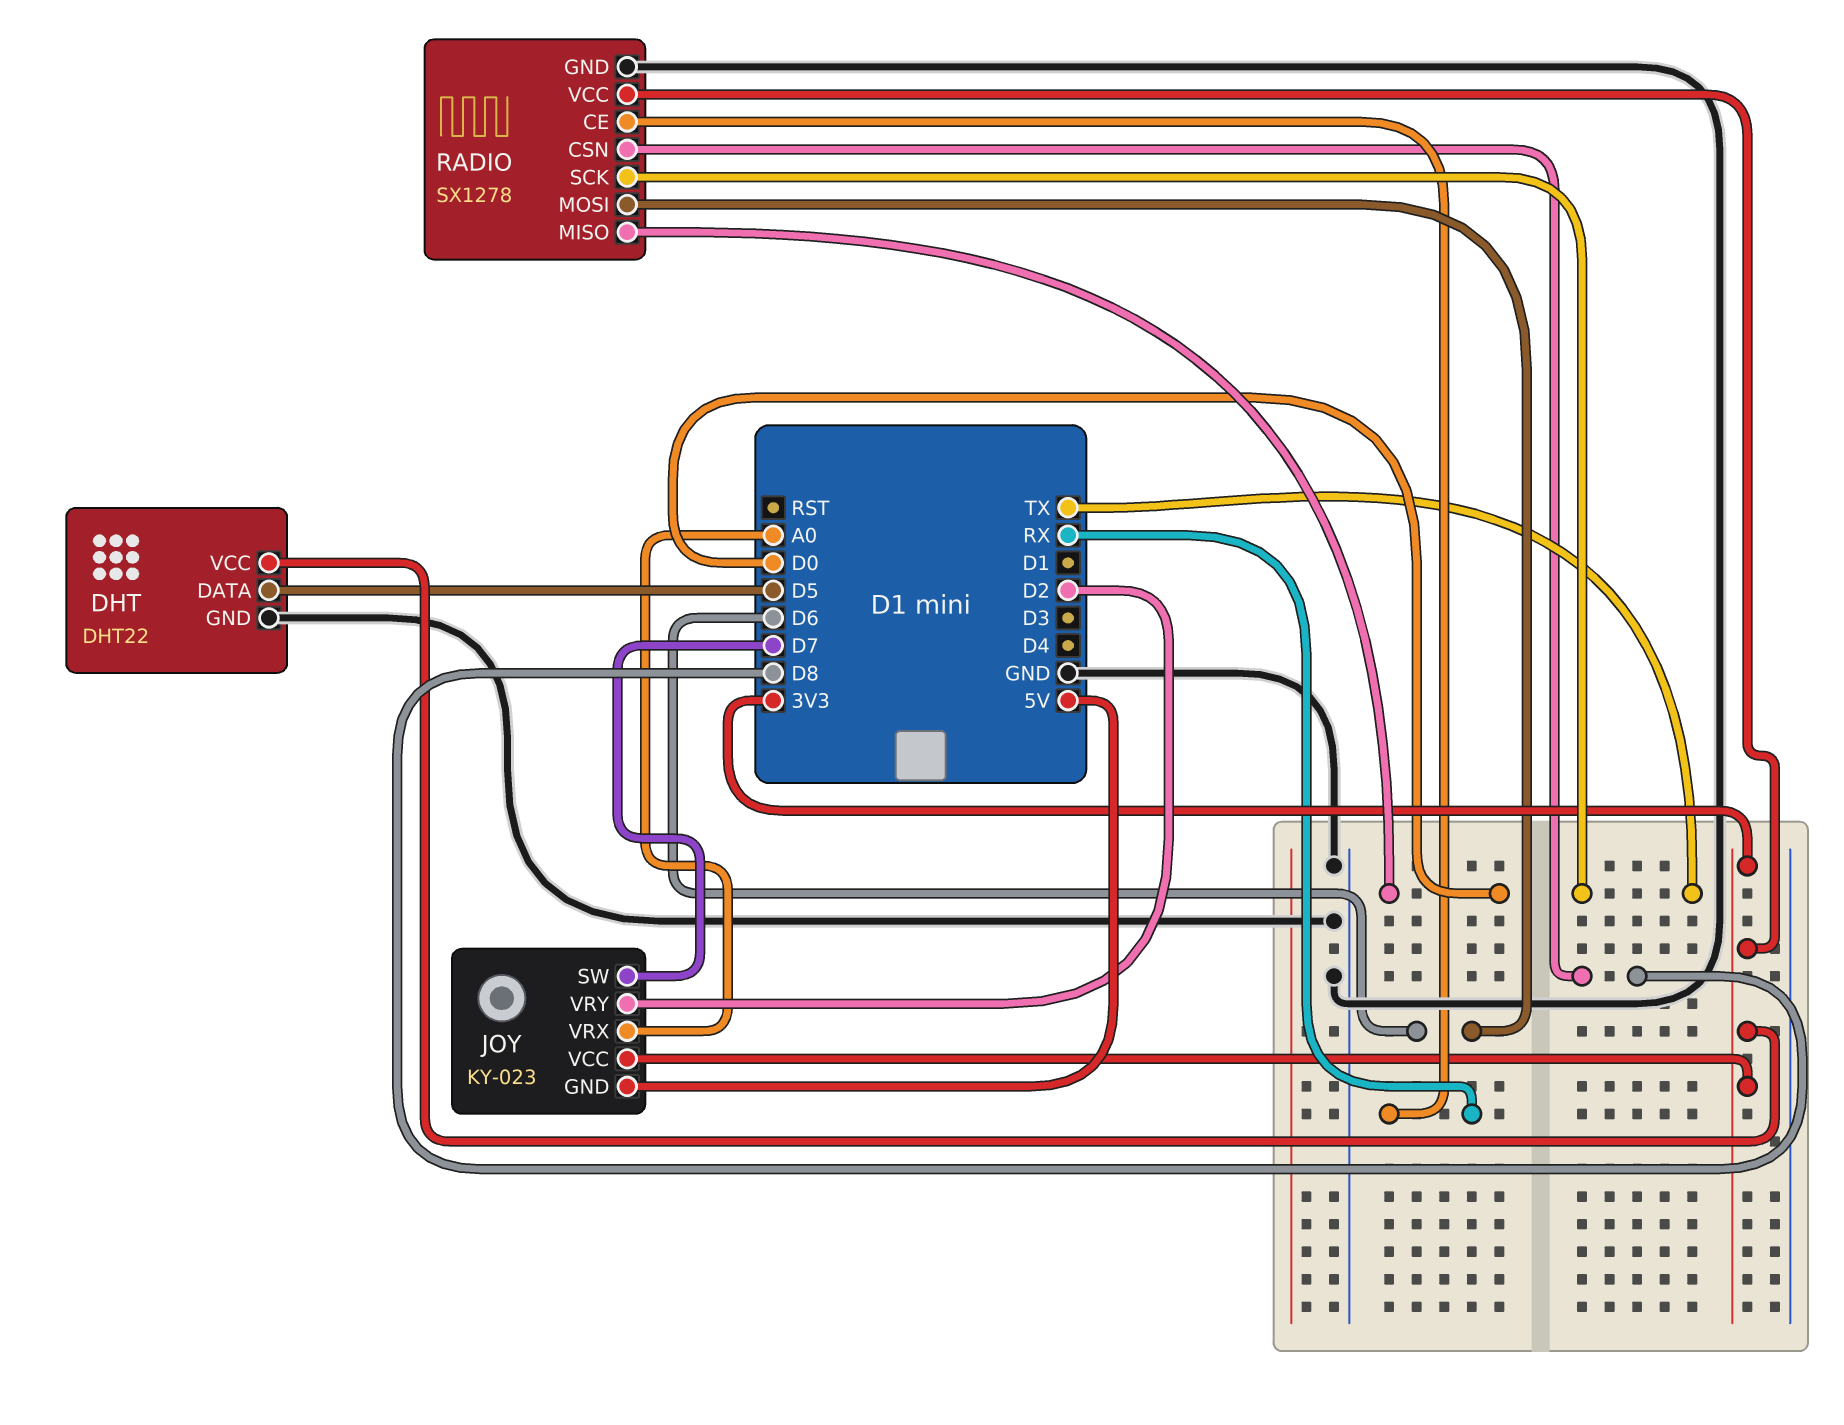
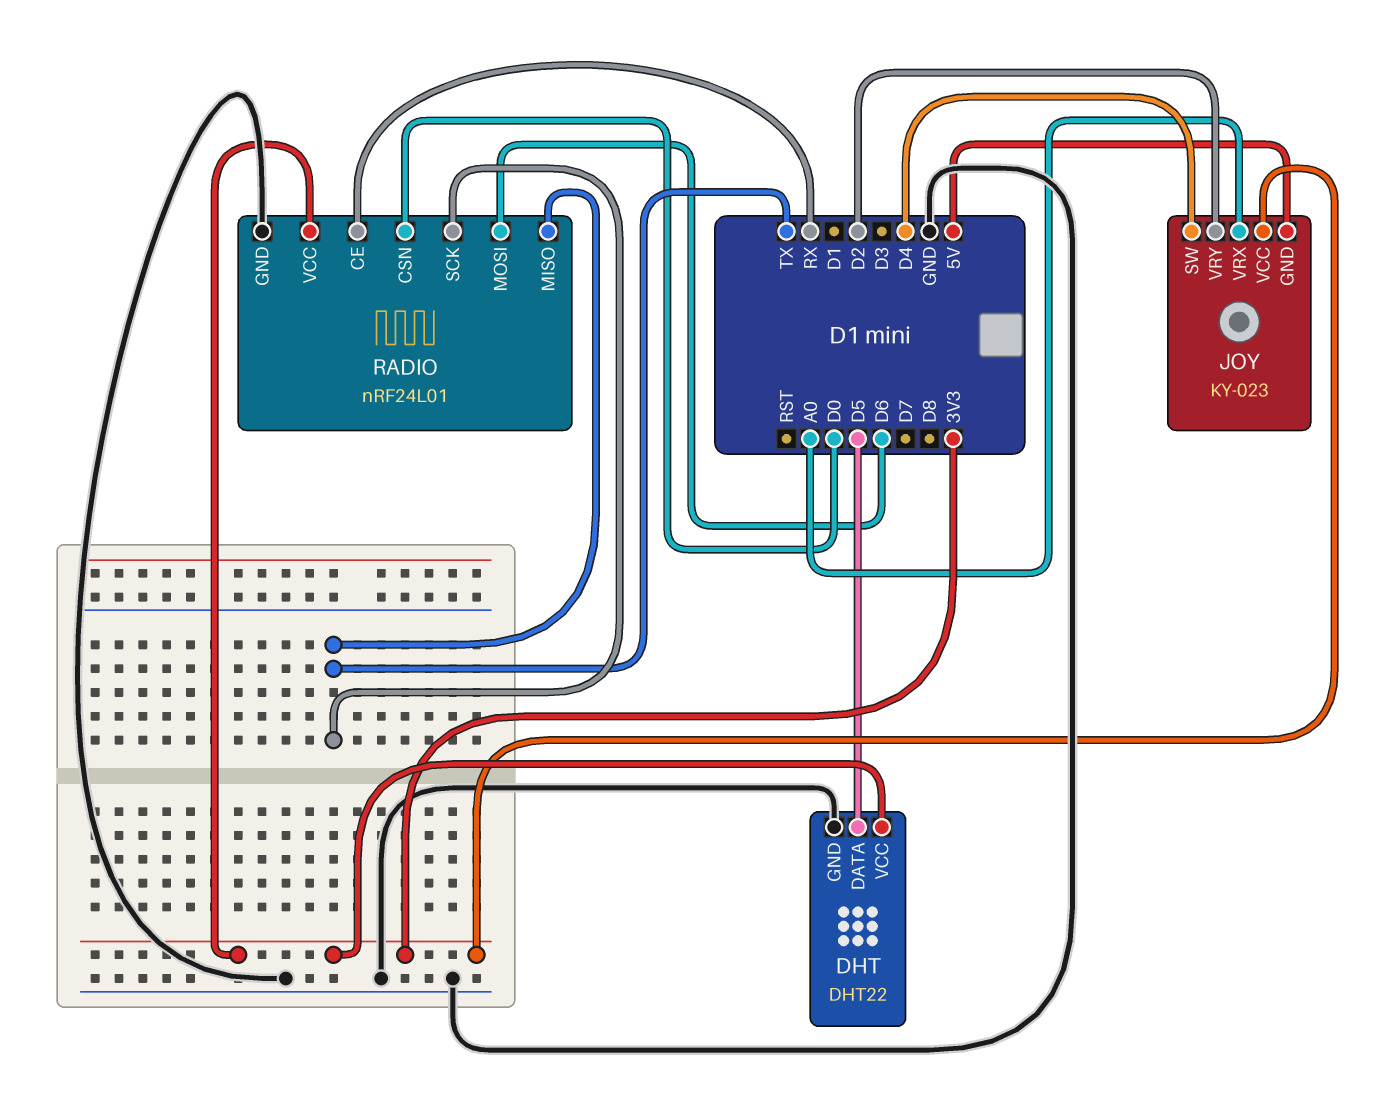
JOY pin SW: D7 -> D4
RADIO: SX1278 -> nRF24L01
RADIO pin CSN: D8 -> D0
RADIO pin MISO: D0 -> TX

